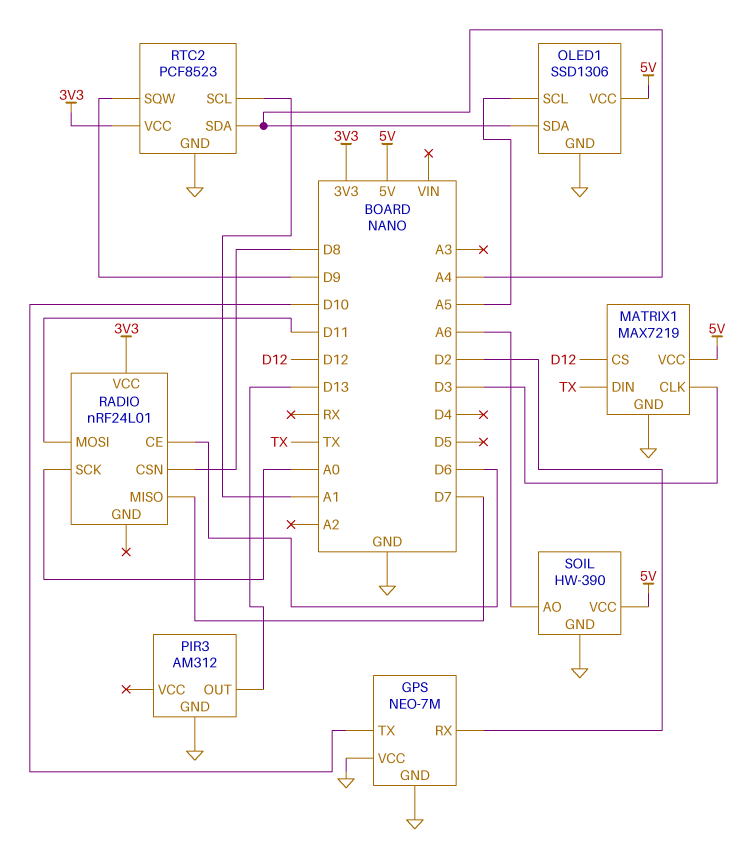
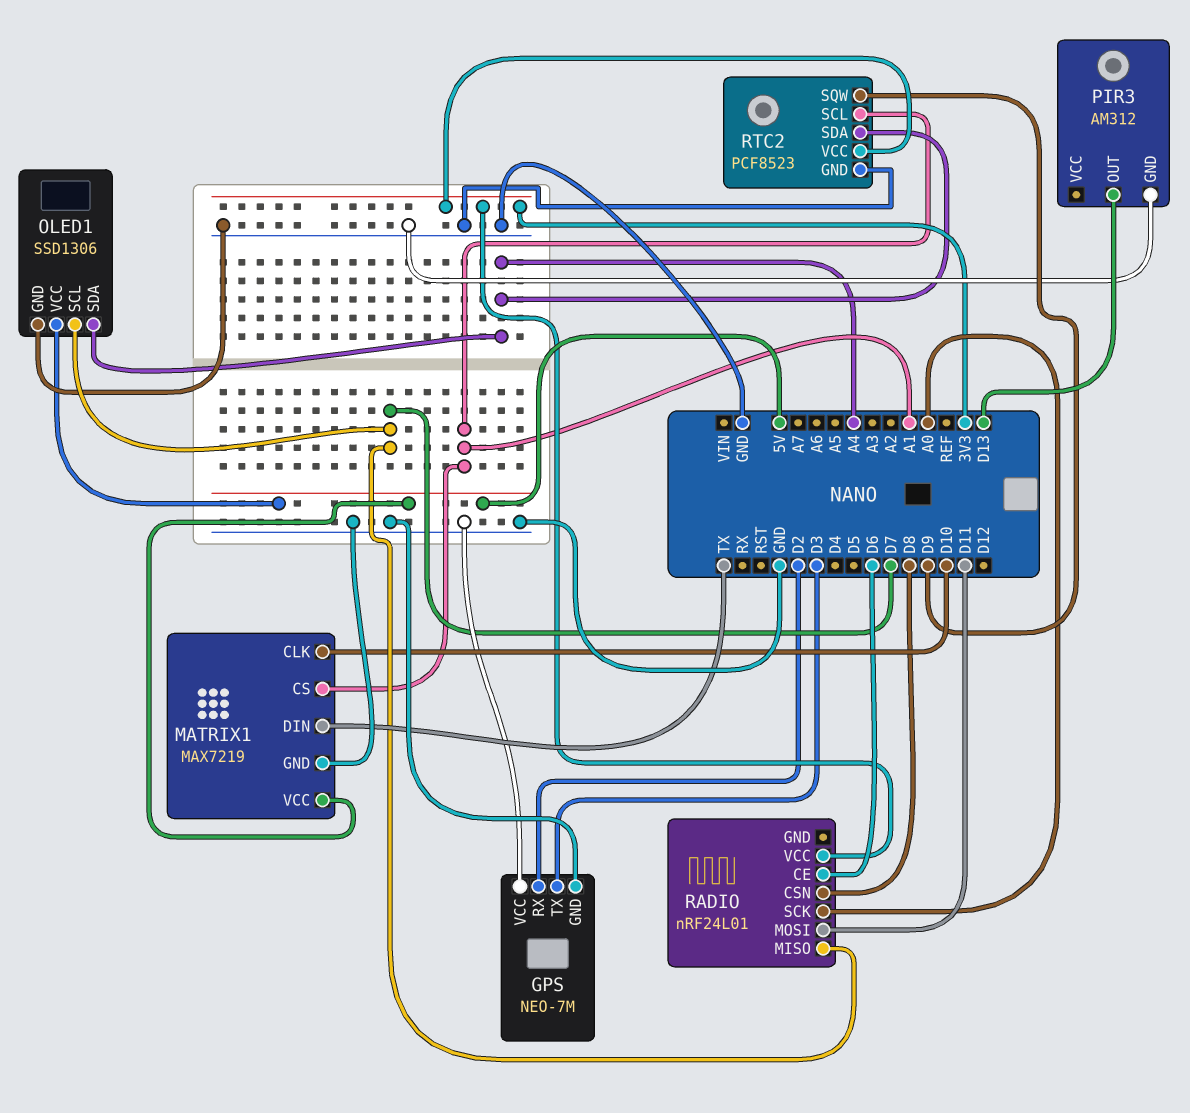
GPS pin TX: D10 -> D3
MATRIX1 pin CLK: D3 -> D10
MATRIX1 pin CS: D12 -> A1
OLED1 pin SCL: A5 -> D7
SOIL: HW-390 -> none
SOIL pin AO: A6 -> none
SOIL pin GND: GND -> none
SOIL pin VCC: 5V -> none

